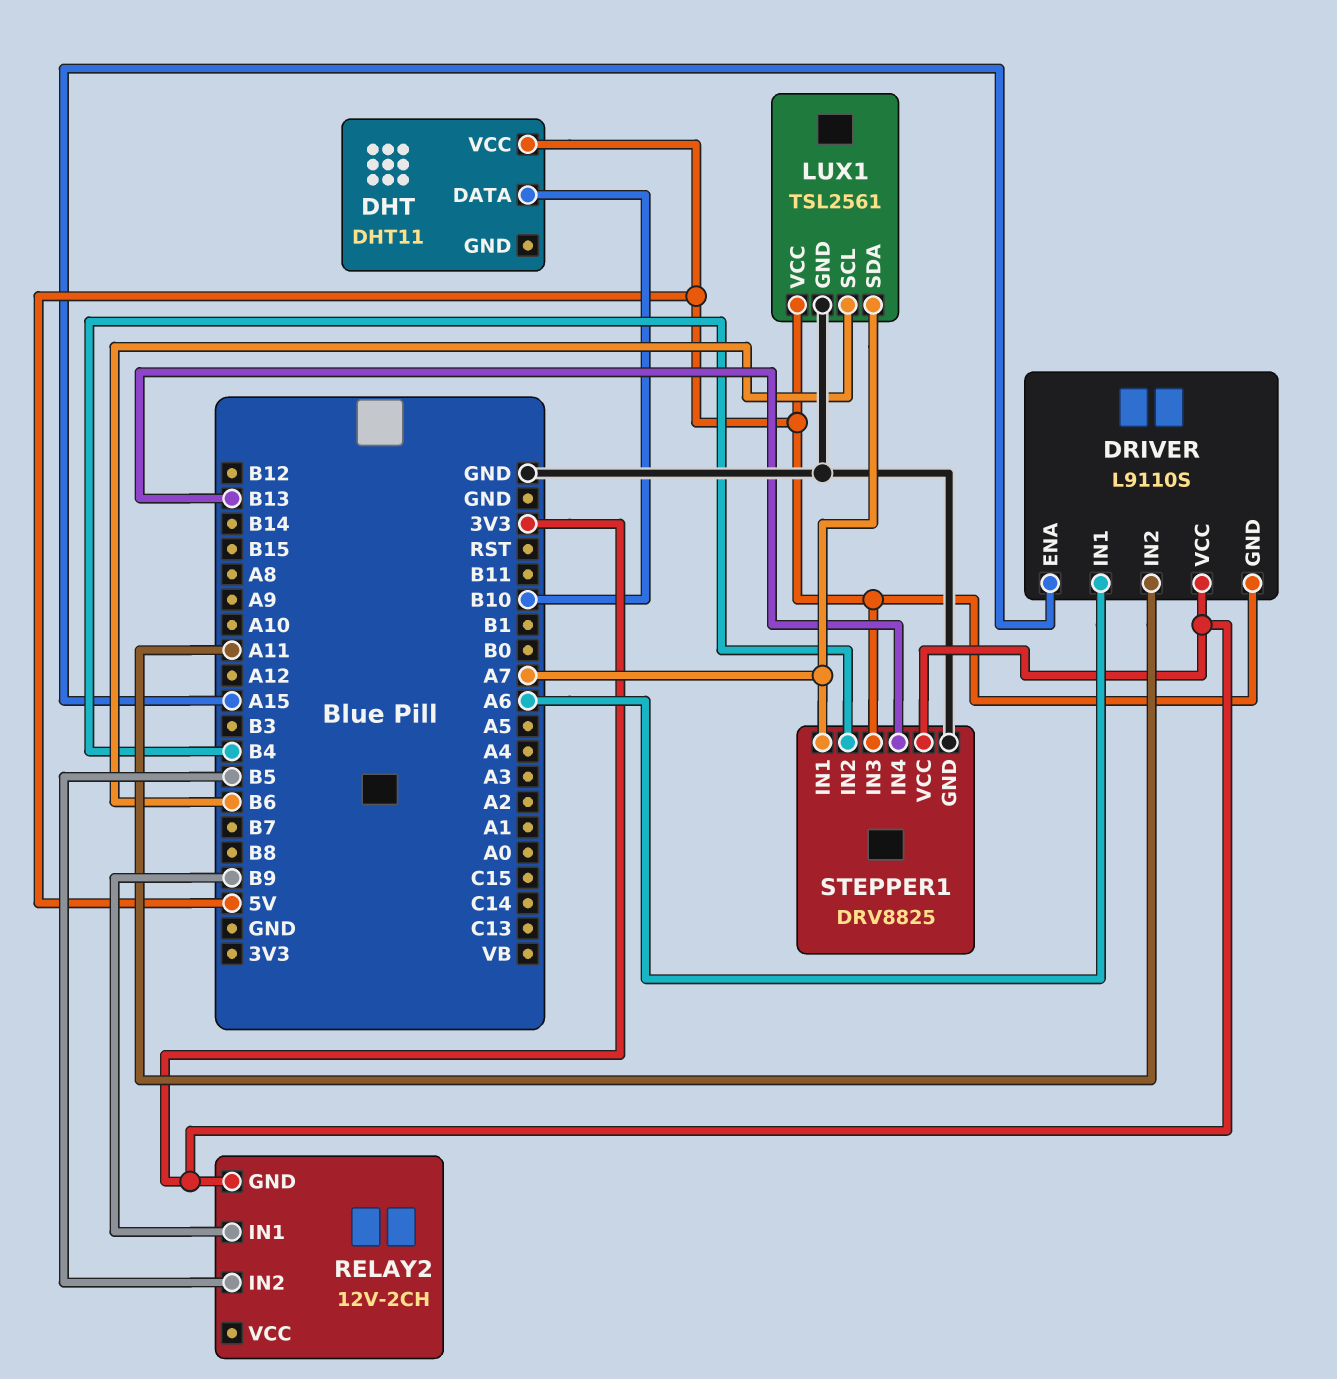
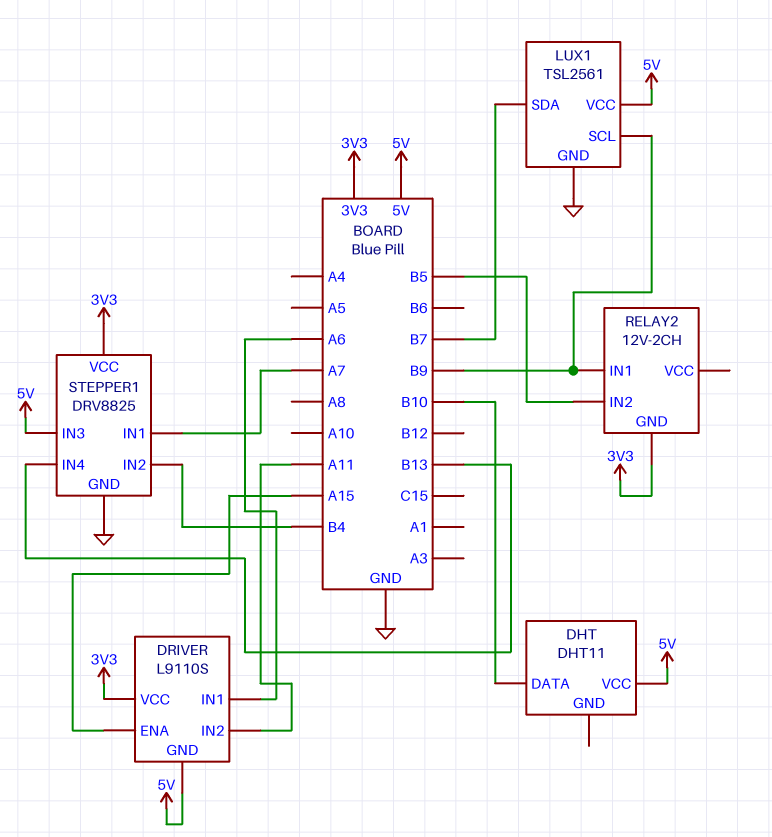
LUX1 pin SCL: B6 -> B9
LUX1 pin SDA: A7 -> B7

